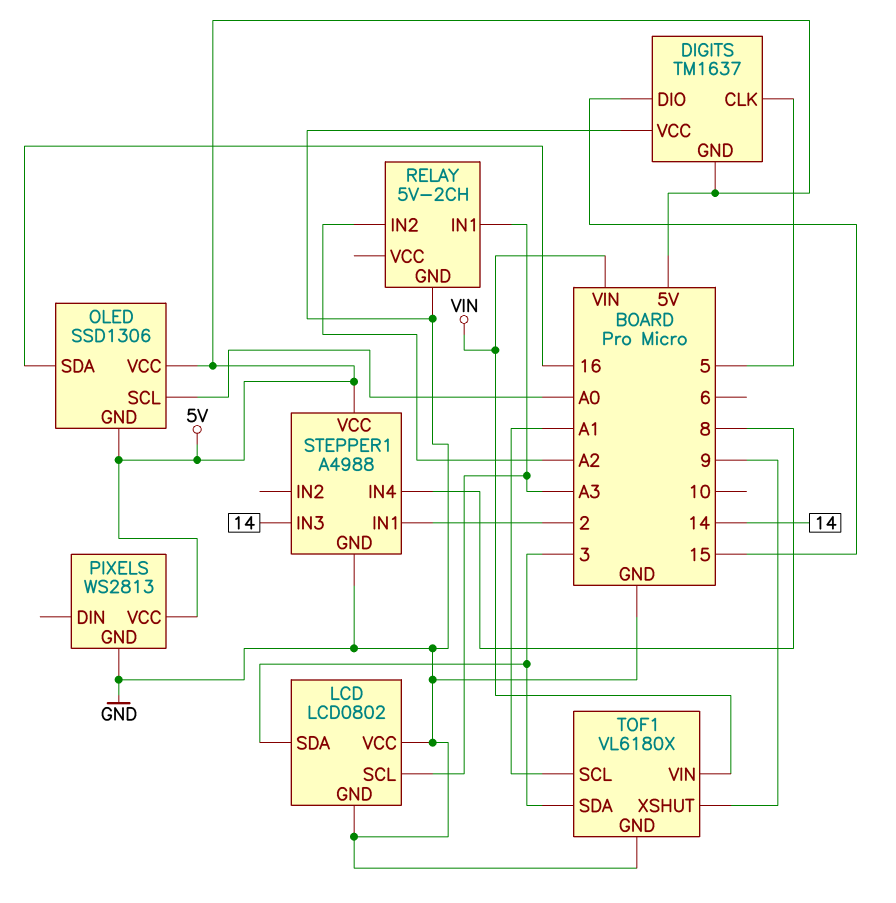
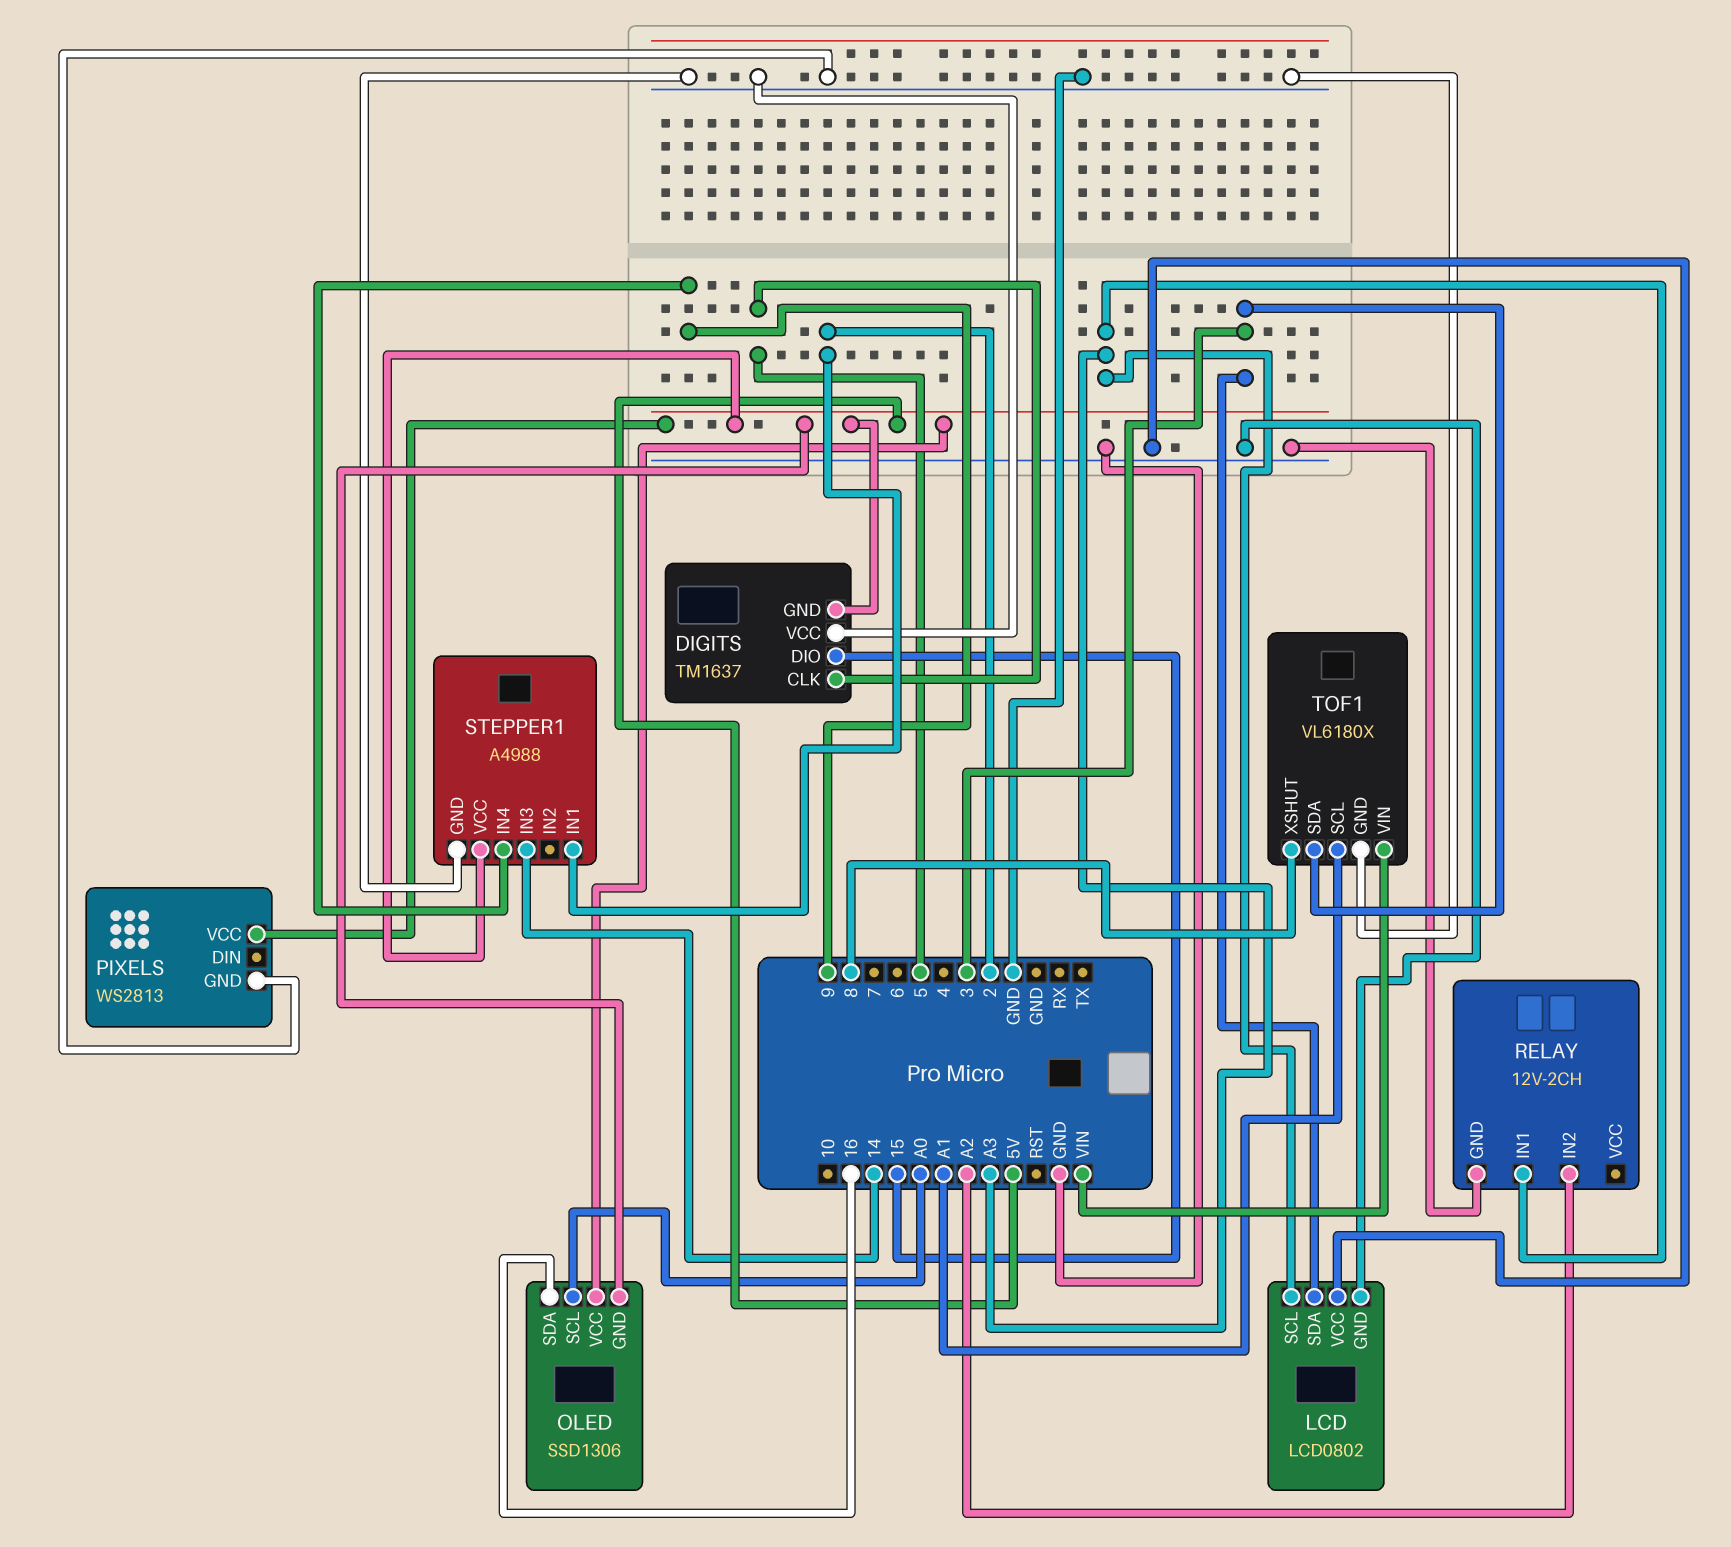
RELAY: 5V-2CH -> 12V-2CH
STEPPER1 pin IN4: 8 -> 9
TOF1 pin XSHUT: 9 -> 8

